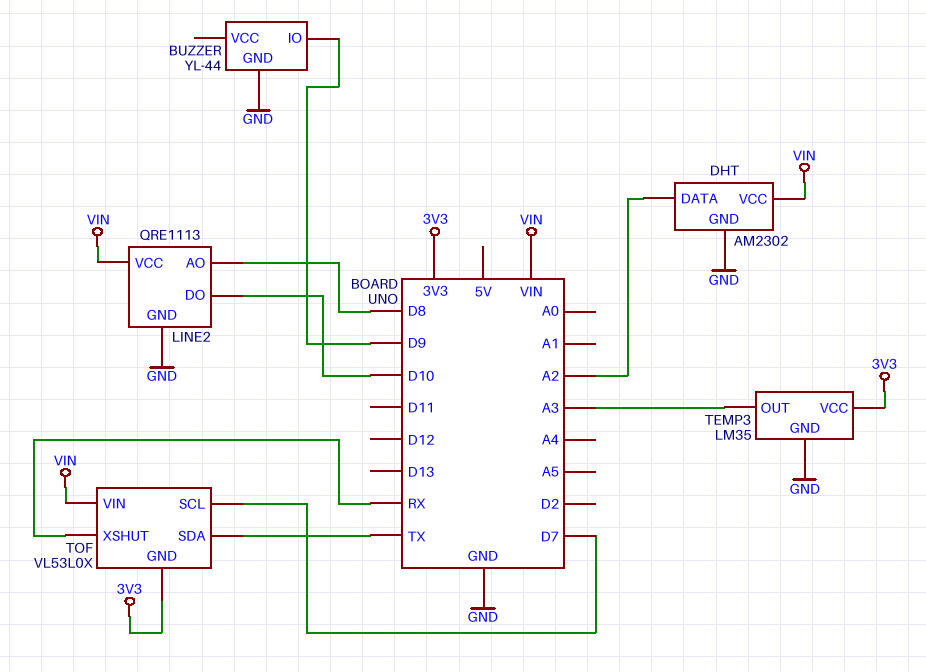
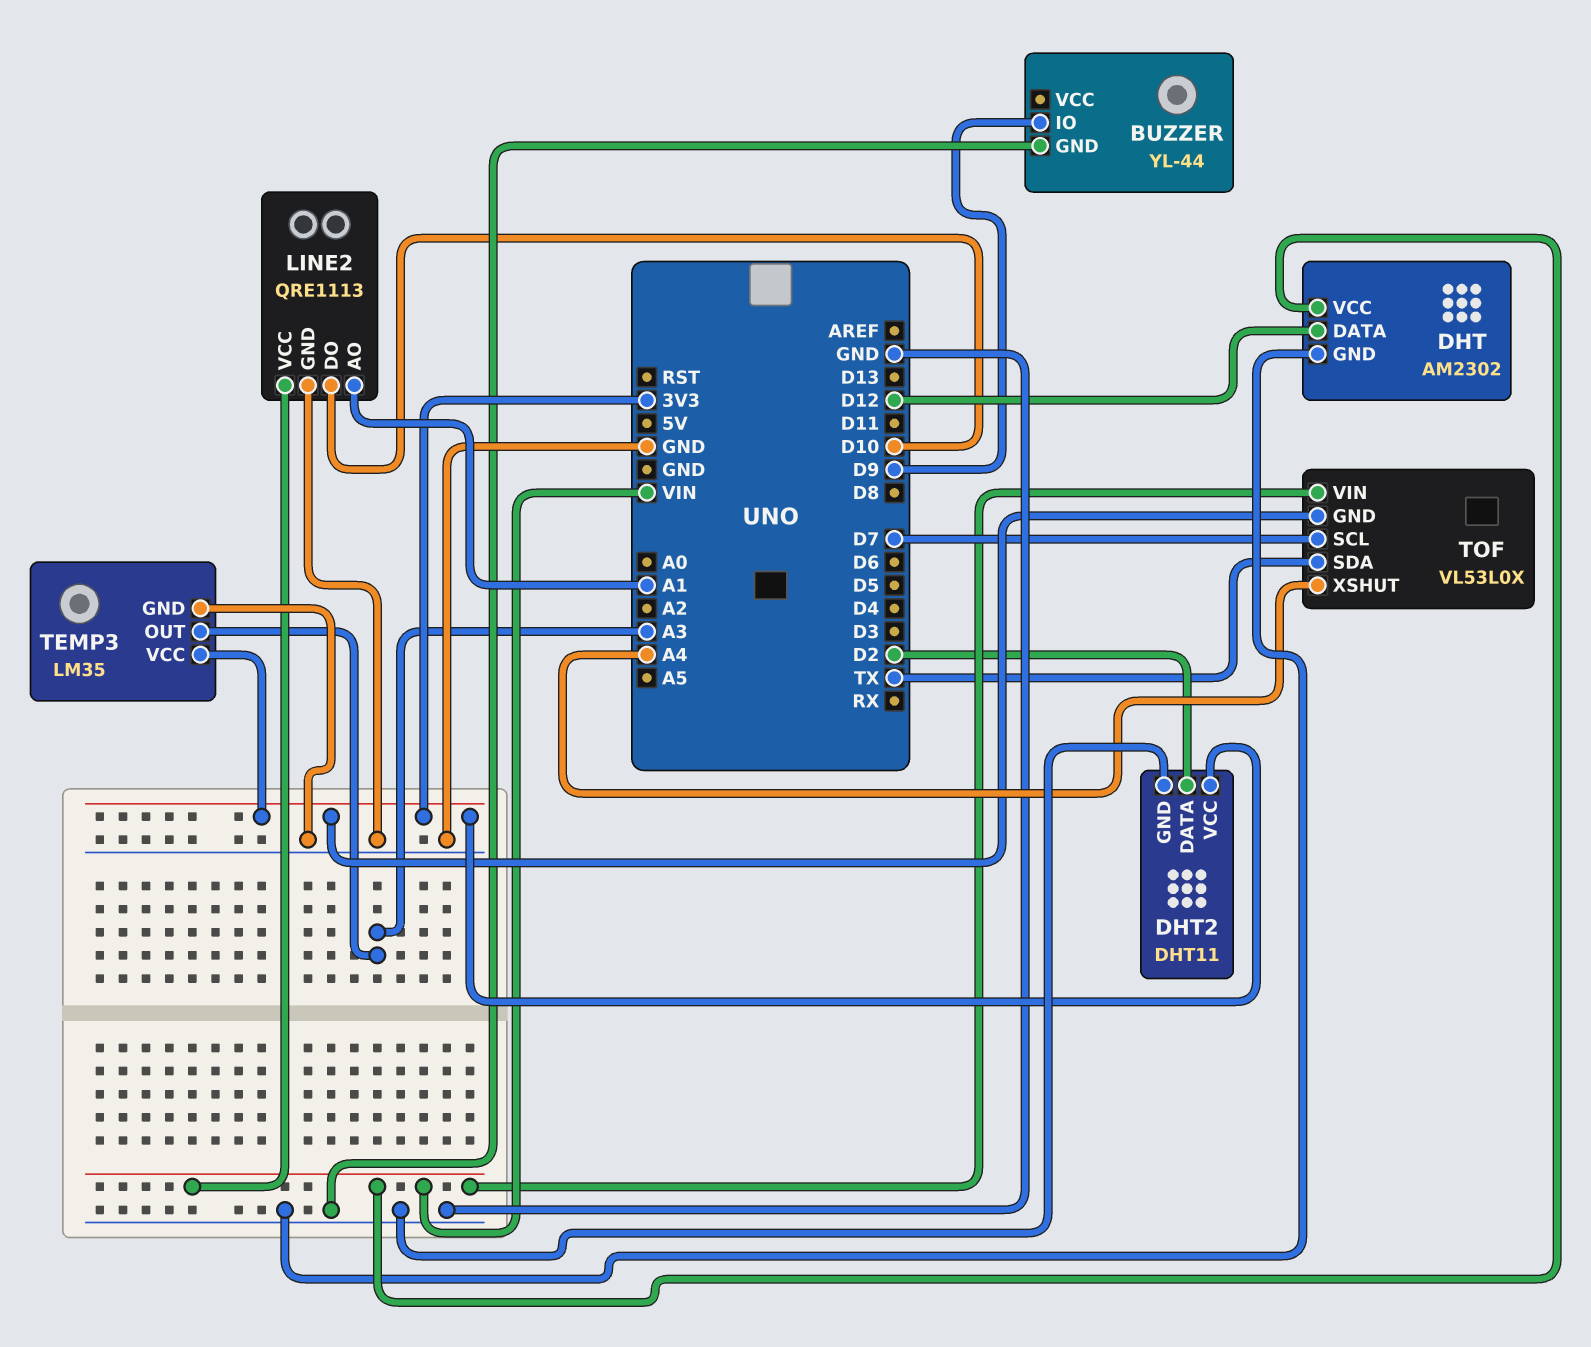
DHT pin DATA: A2 -> D12
DHT2: none -> DHT11
DHT2 pin DATA: none -> D2
DHT2 pin GND: none -> GND
DHT2 pin VCC: none -> 3V3
LINE2 pin AO: D8 -> A1
TOF pin XSHUT: RX -> A4

